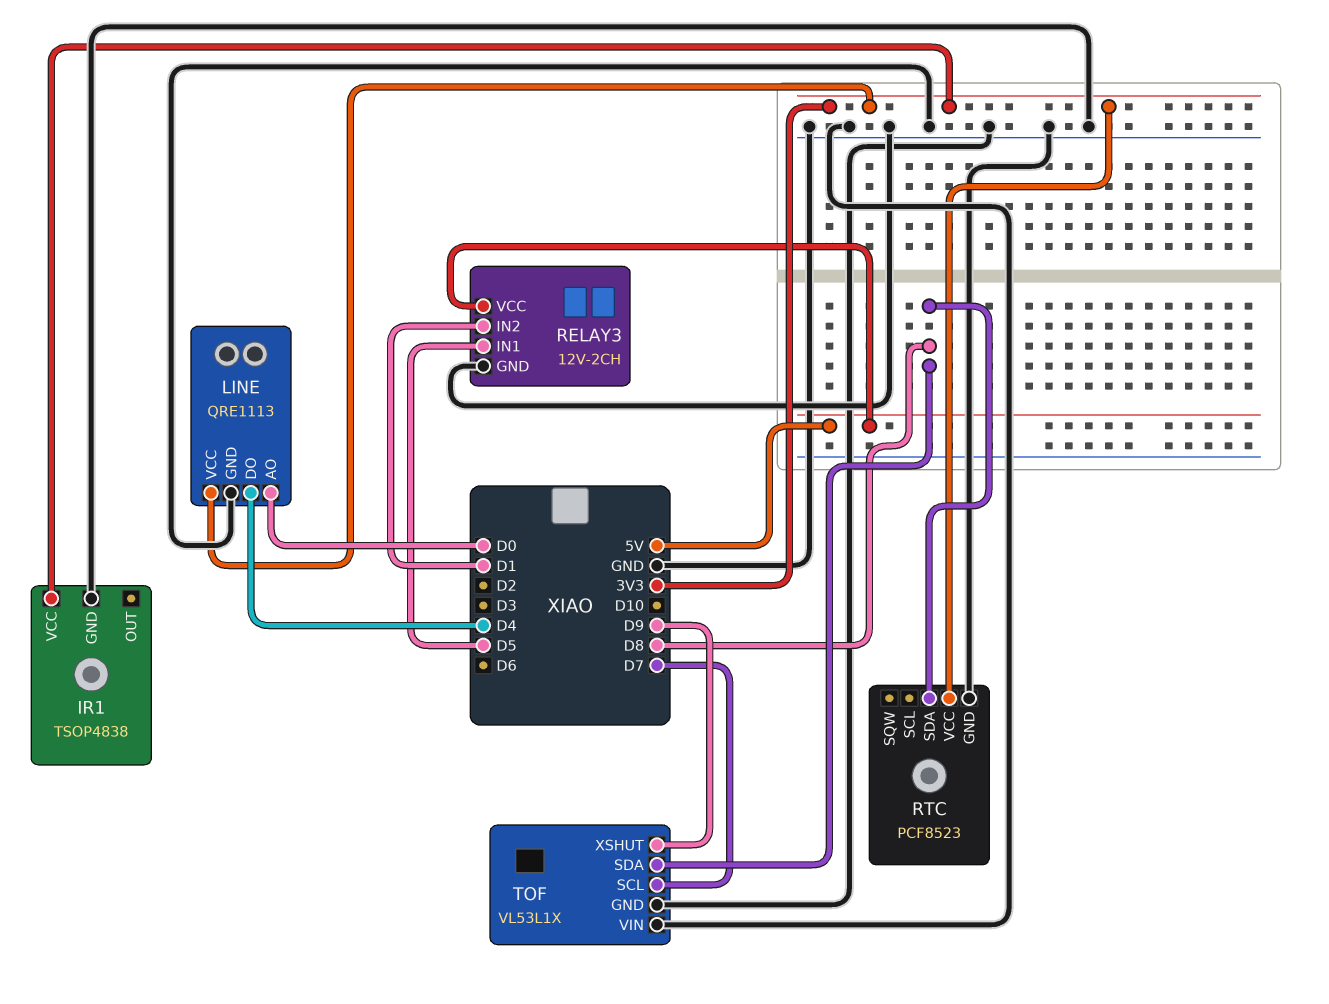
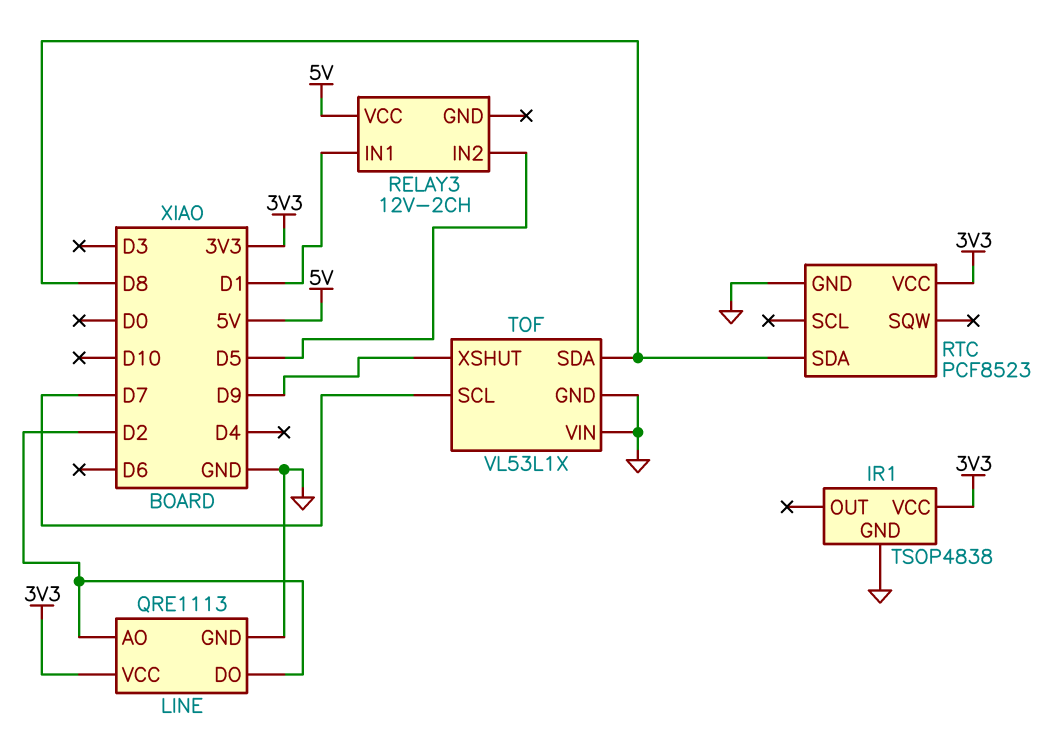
LINE pin AO: D0 -> D2
LINE pin DO: D4 -> D2
RELAY3 pin GND: GND -> none
RELAY3 pin IN1: D5 -> D1
RELAY3 pin IN2: D1 -> D5

